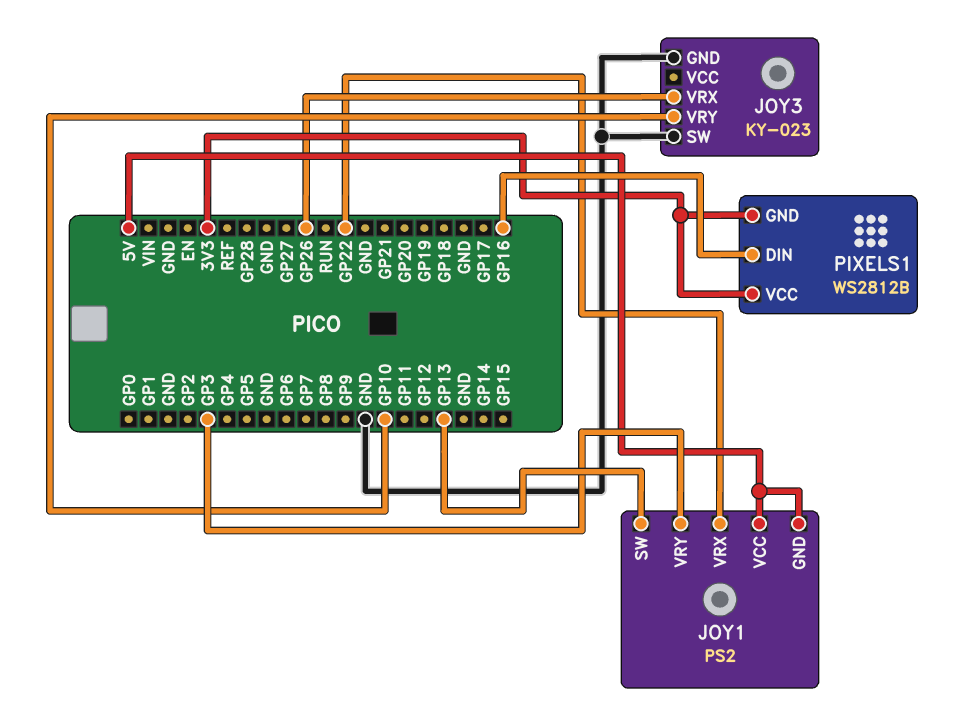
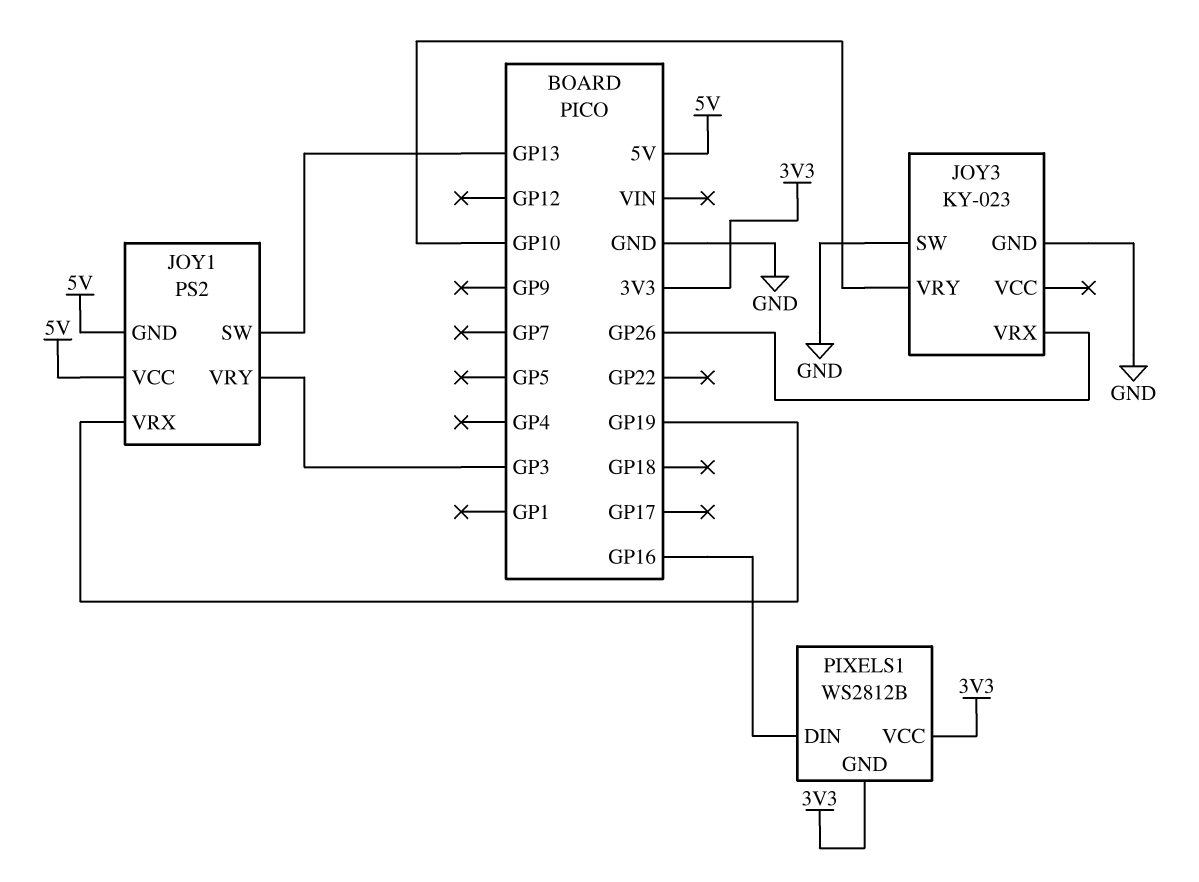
JOY1 pin VRX: GP22 -> GP19

